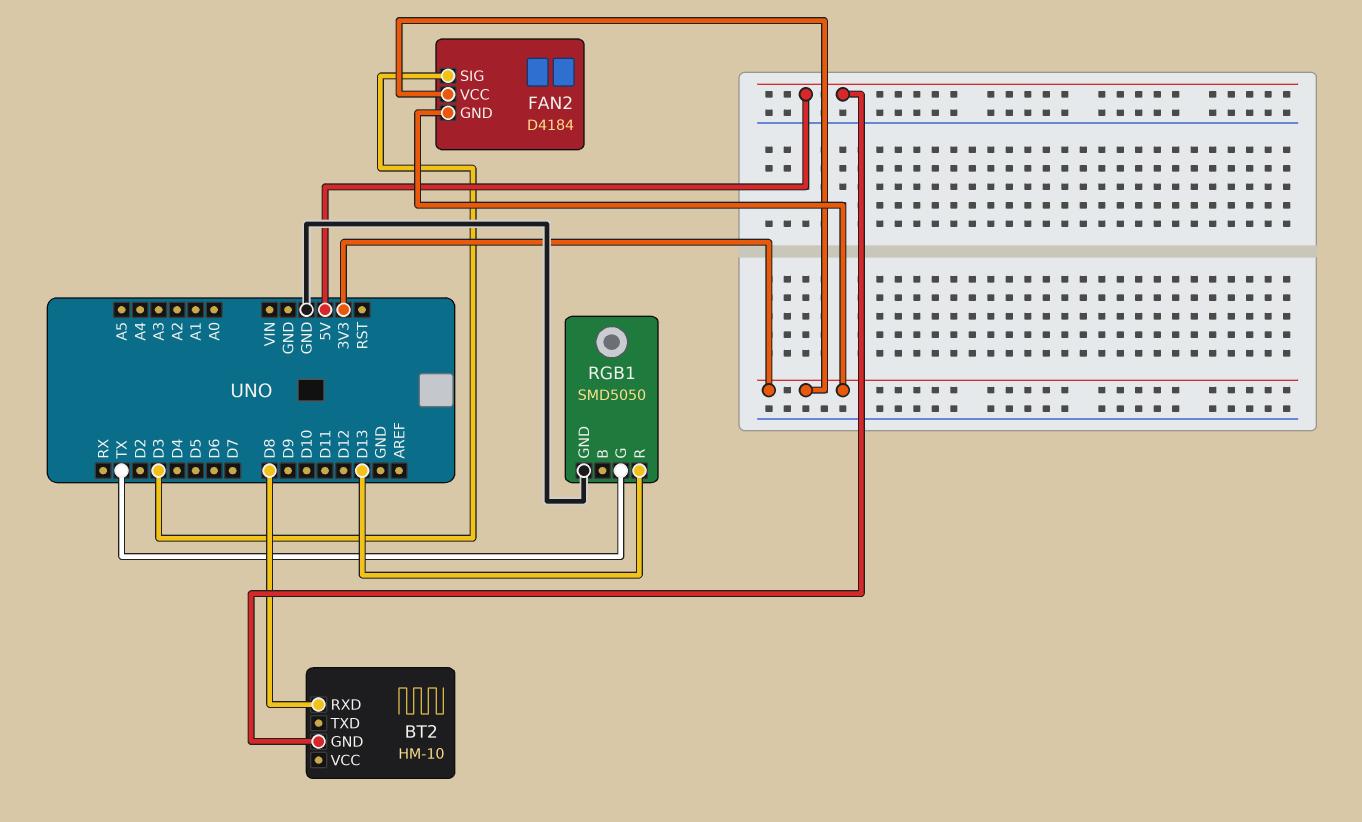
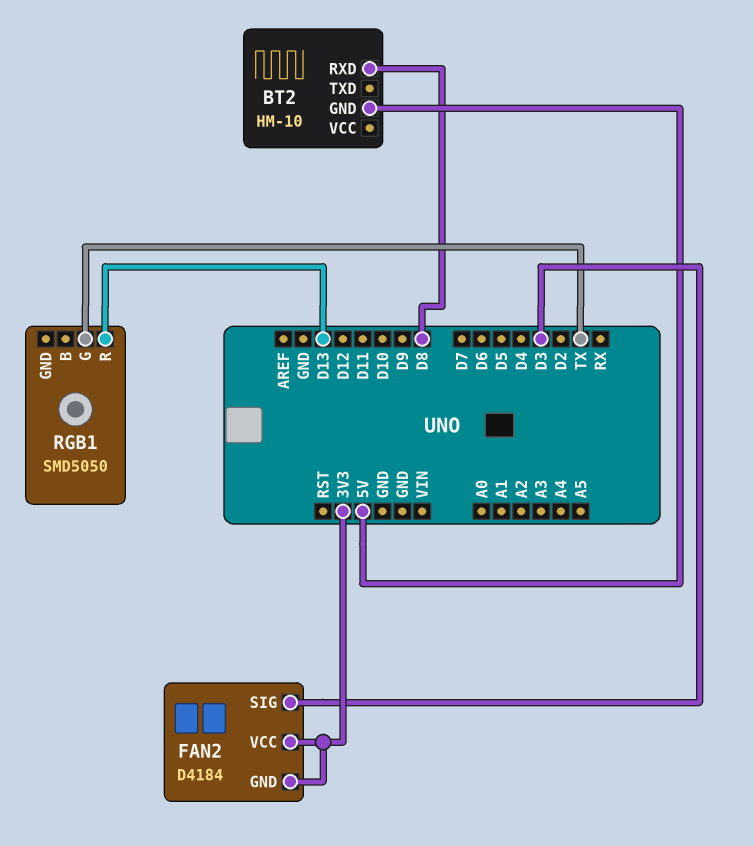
RGB1 pin GND: GND -> none

